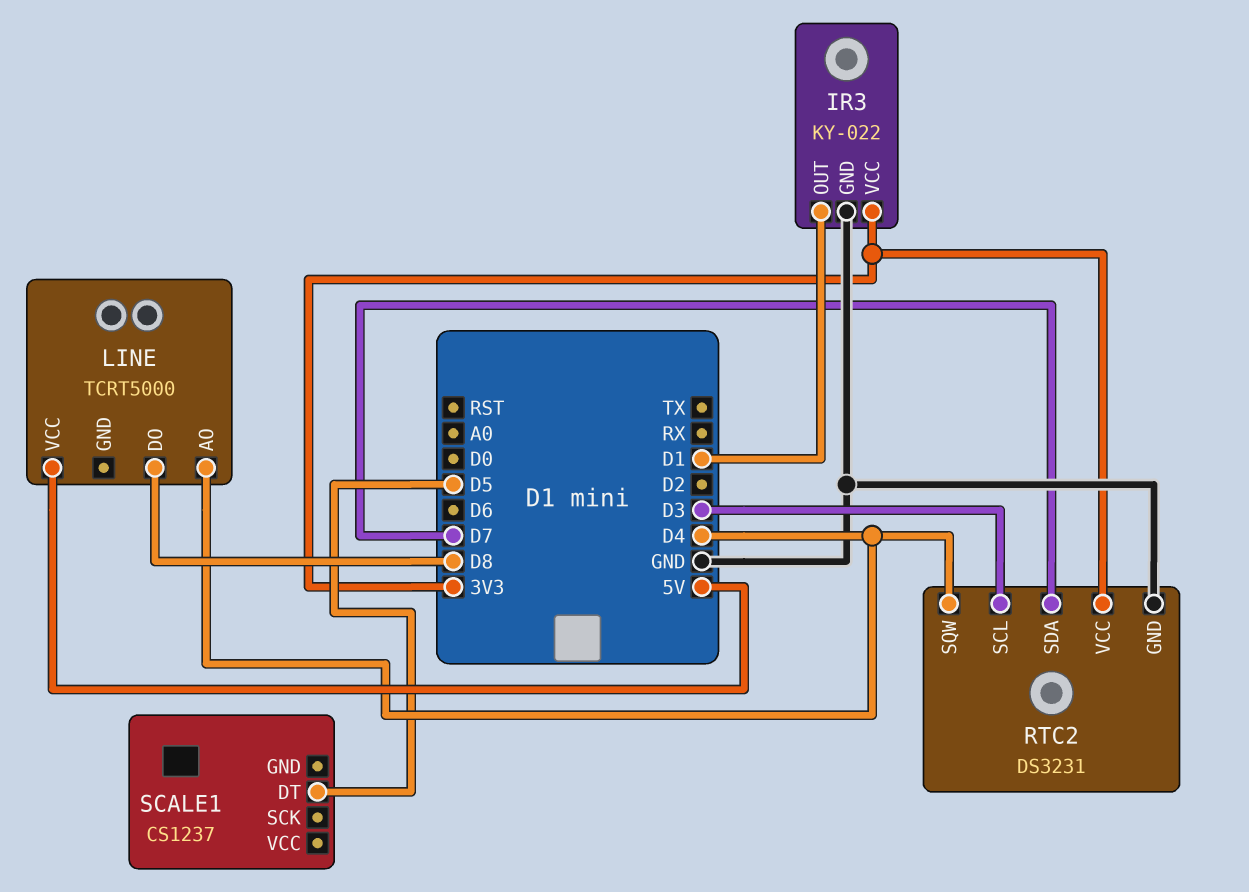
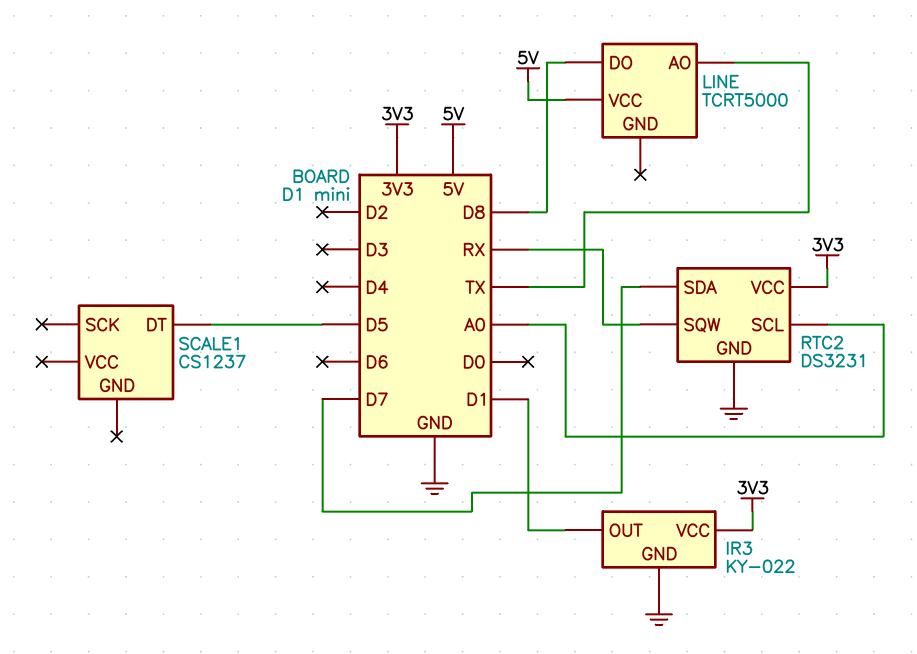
LINE pin AO: D4 -> TX
RTC2 pin SCL: D3 -> A0
RTC2 pin SQW: D4 -> RX

